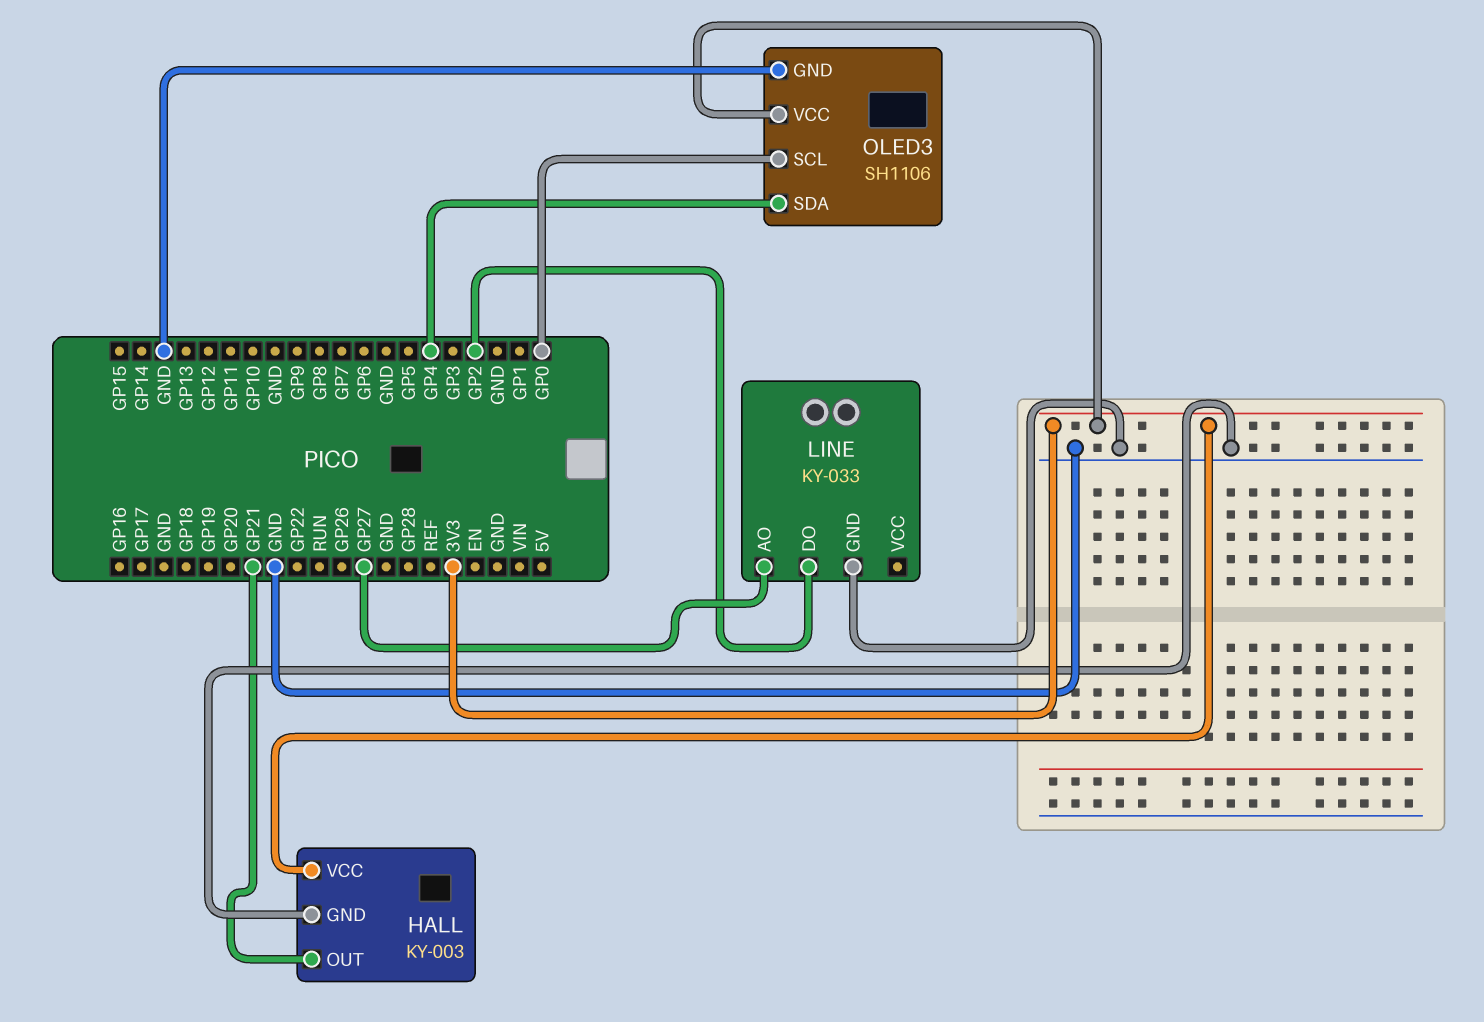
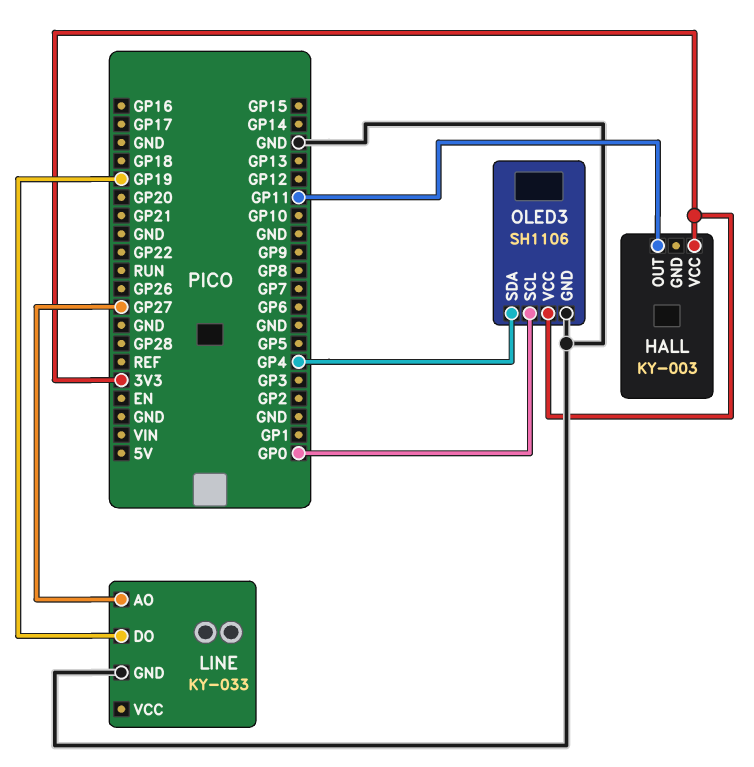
HALL pin GND: GND -> none
HALL pin OUT: GP21 -> GP11
LINE pin DO: GP2 -> GP19

